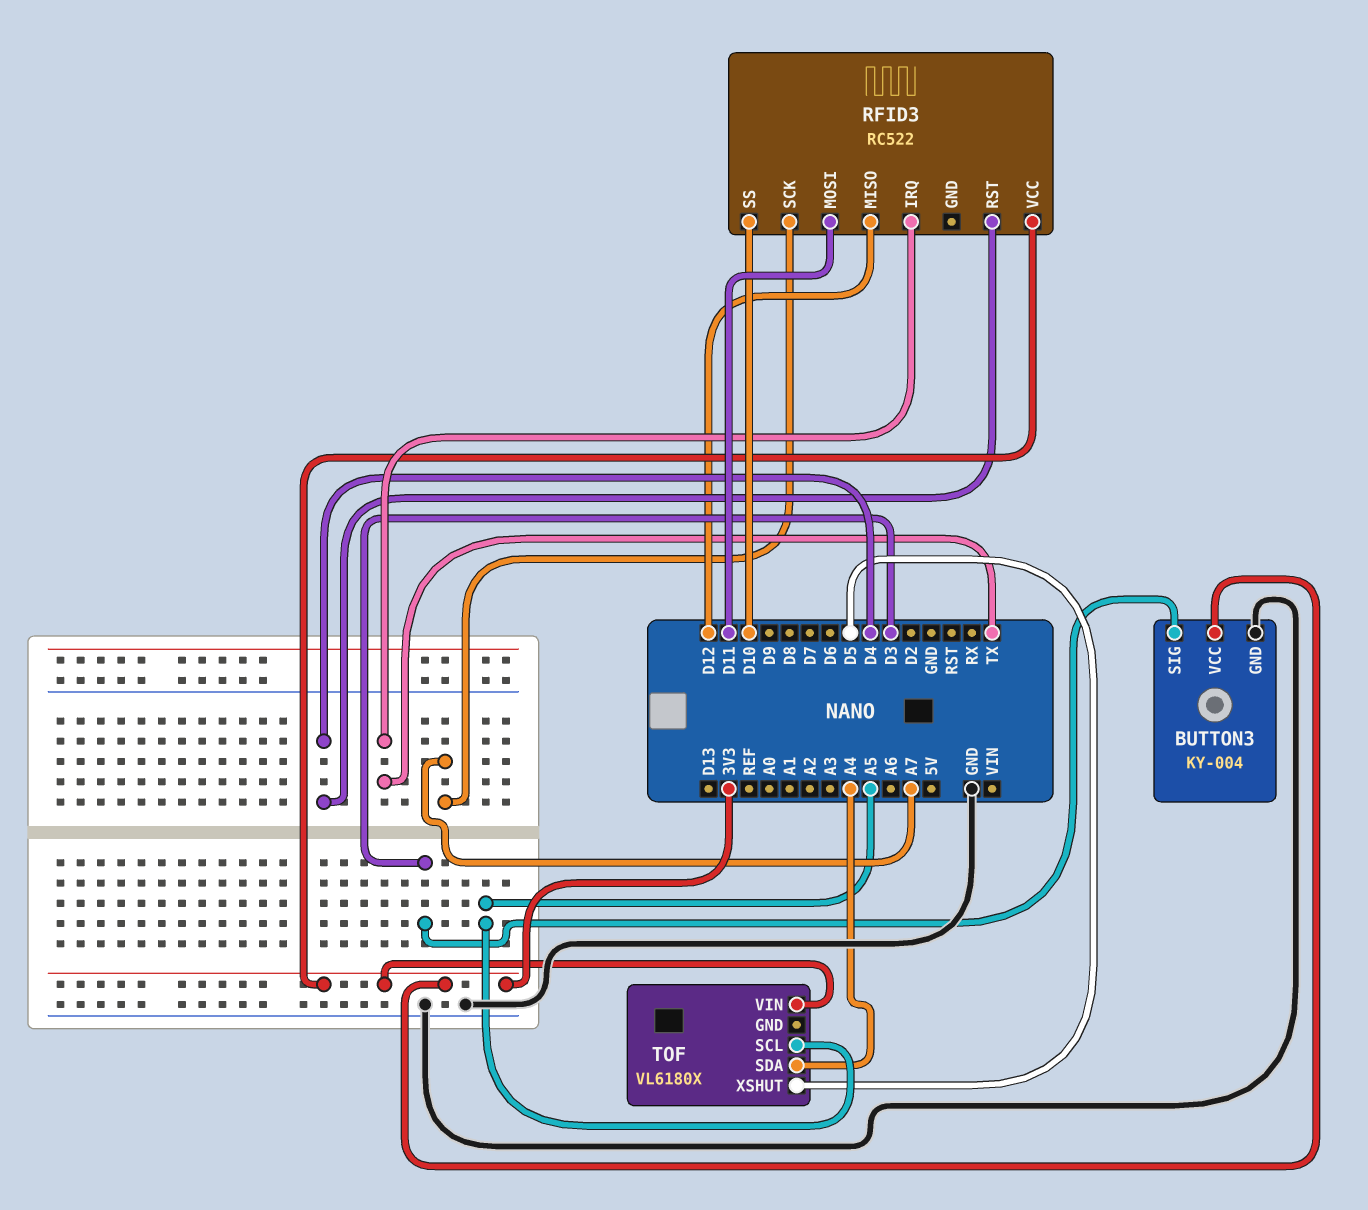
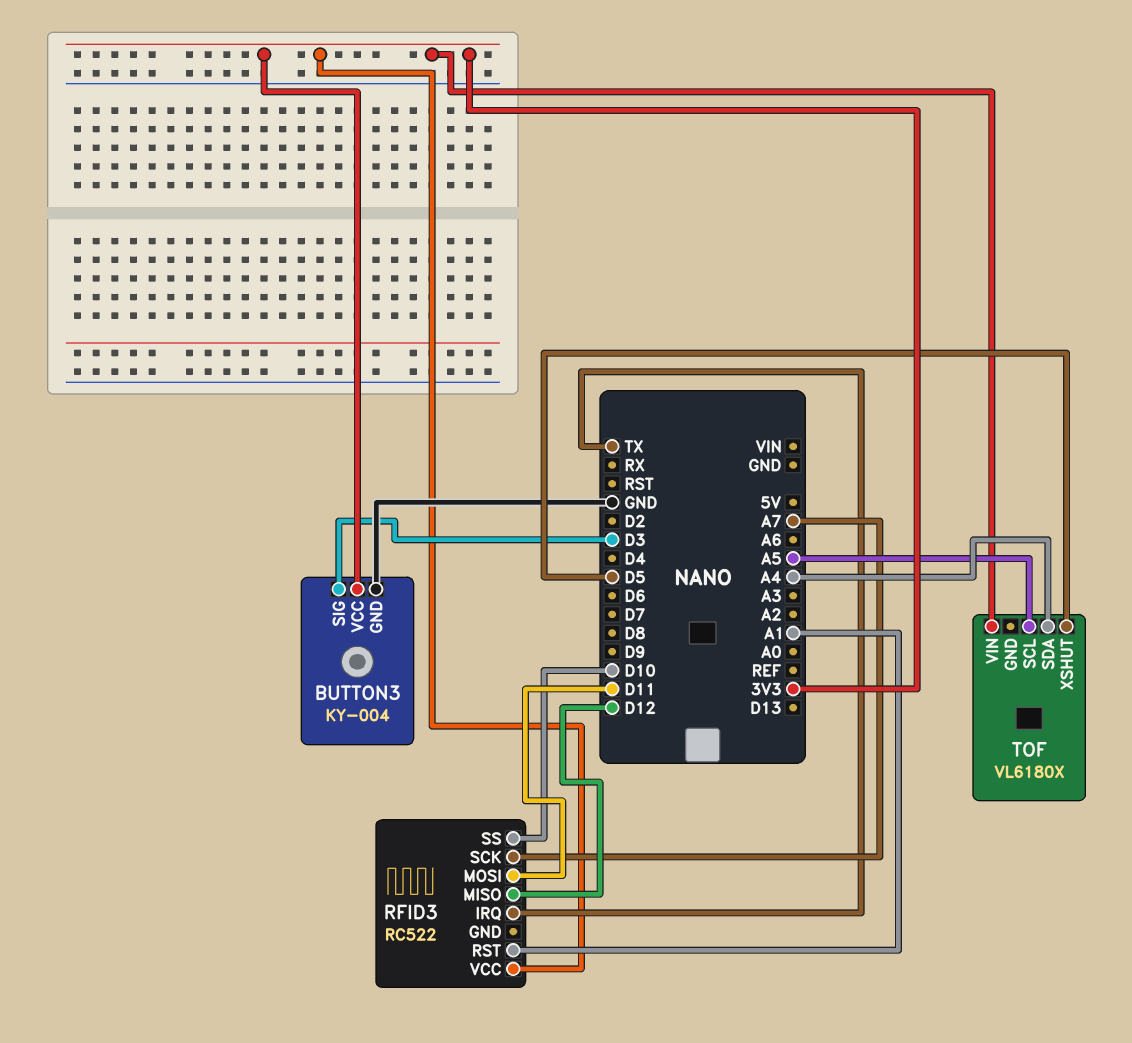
RFID3 pin RST: D4 -> A1

